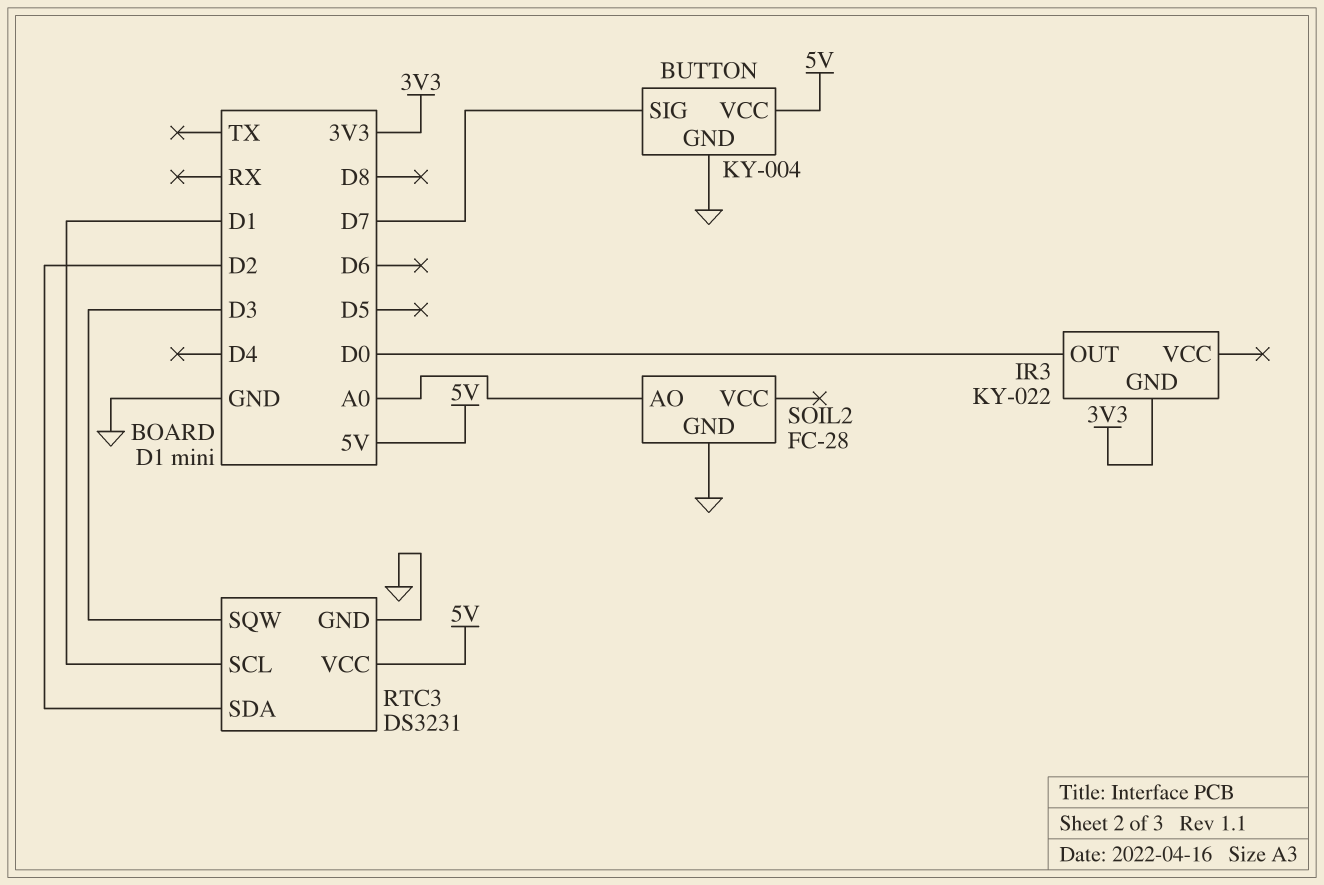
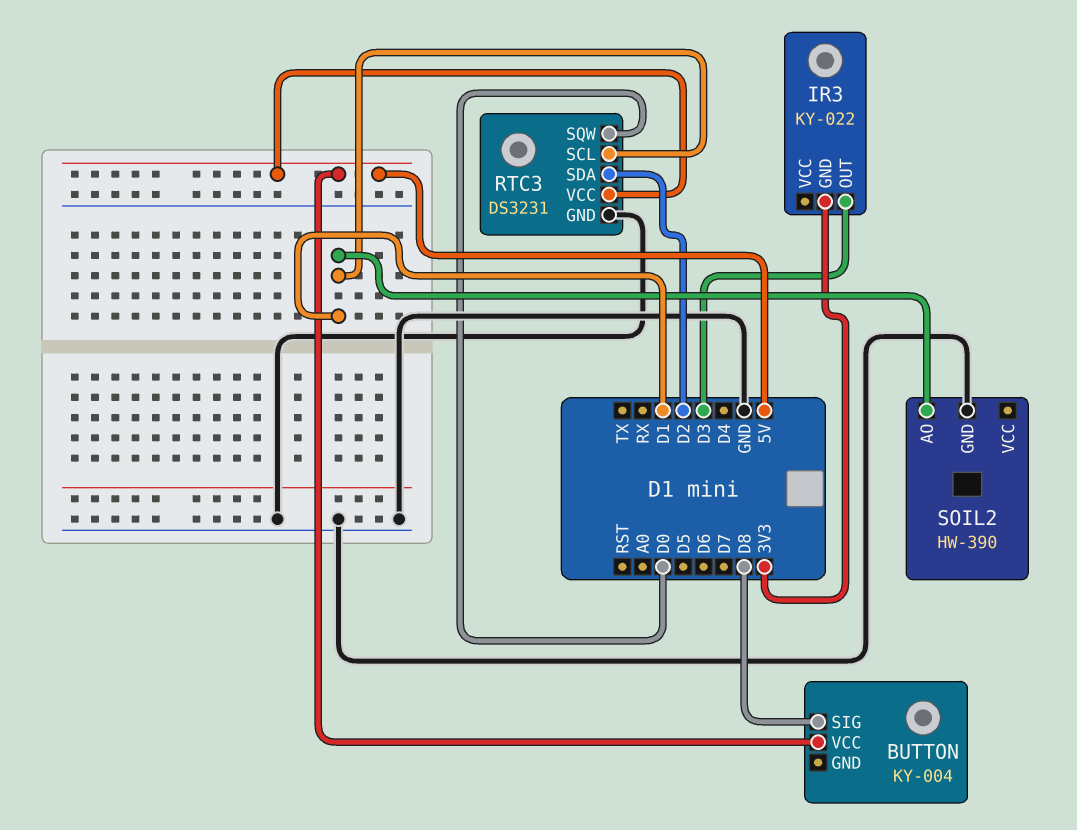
BUTTON pin GND: GND -> none
BUTTON pin SIG: D7 -> D8
IR3 pin OUT: D0 -> D3
RTC3 pin SQW: D3 -> D0
SOIL2: FC-28 -> HW-390
SOIL2 pin AO: A0 -> D1

